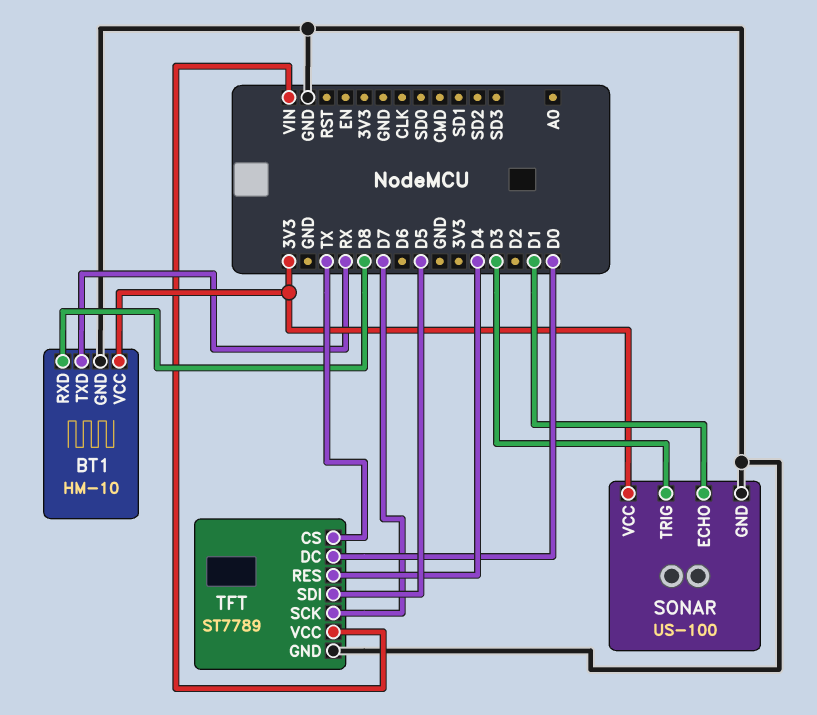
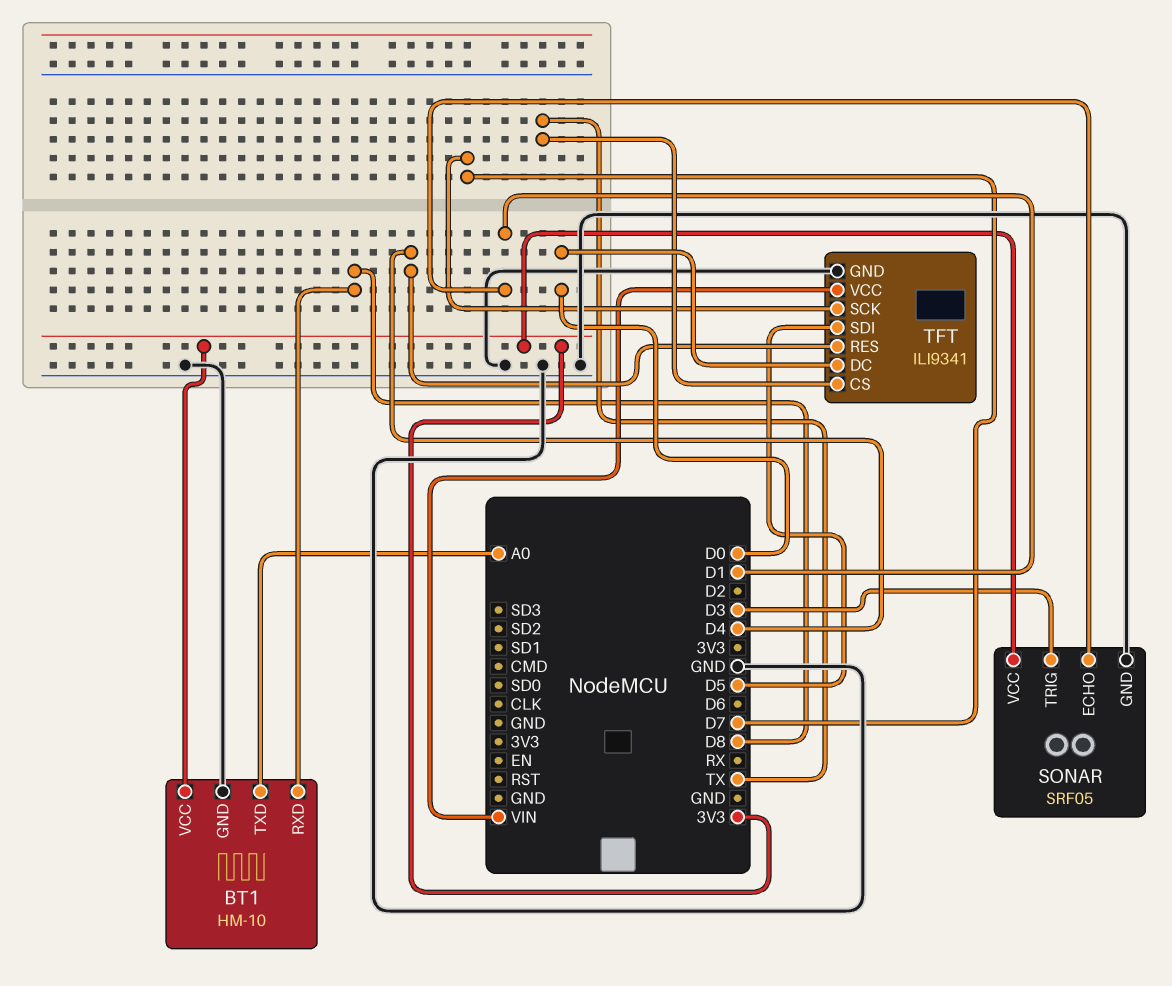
BT1 pin TXD: RX -> A0
SONAR: US-100 -> SRF05
TFT: ST7789 -> ILI9341

